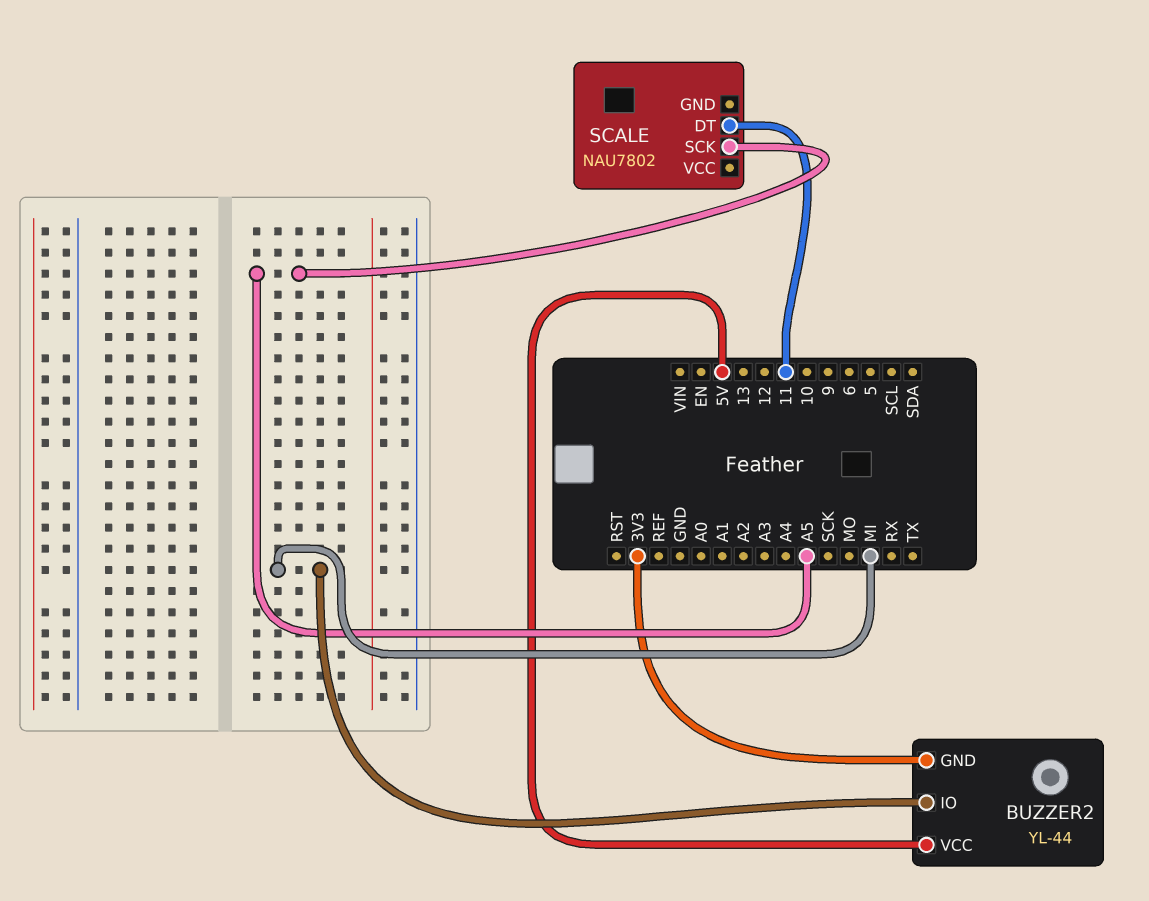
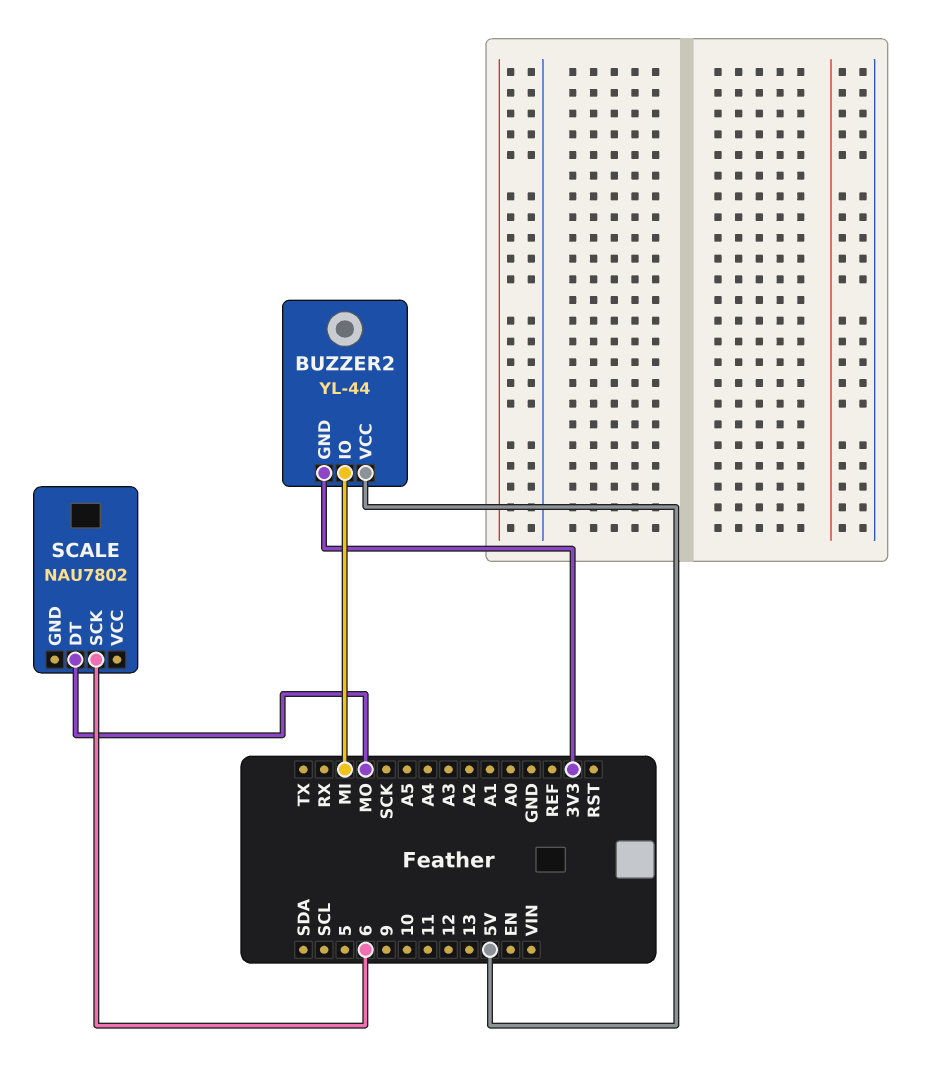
SCALE pin DT: 11 -> MO
SCALE pin SCK: A5 -> 6

